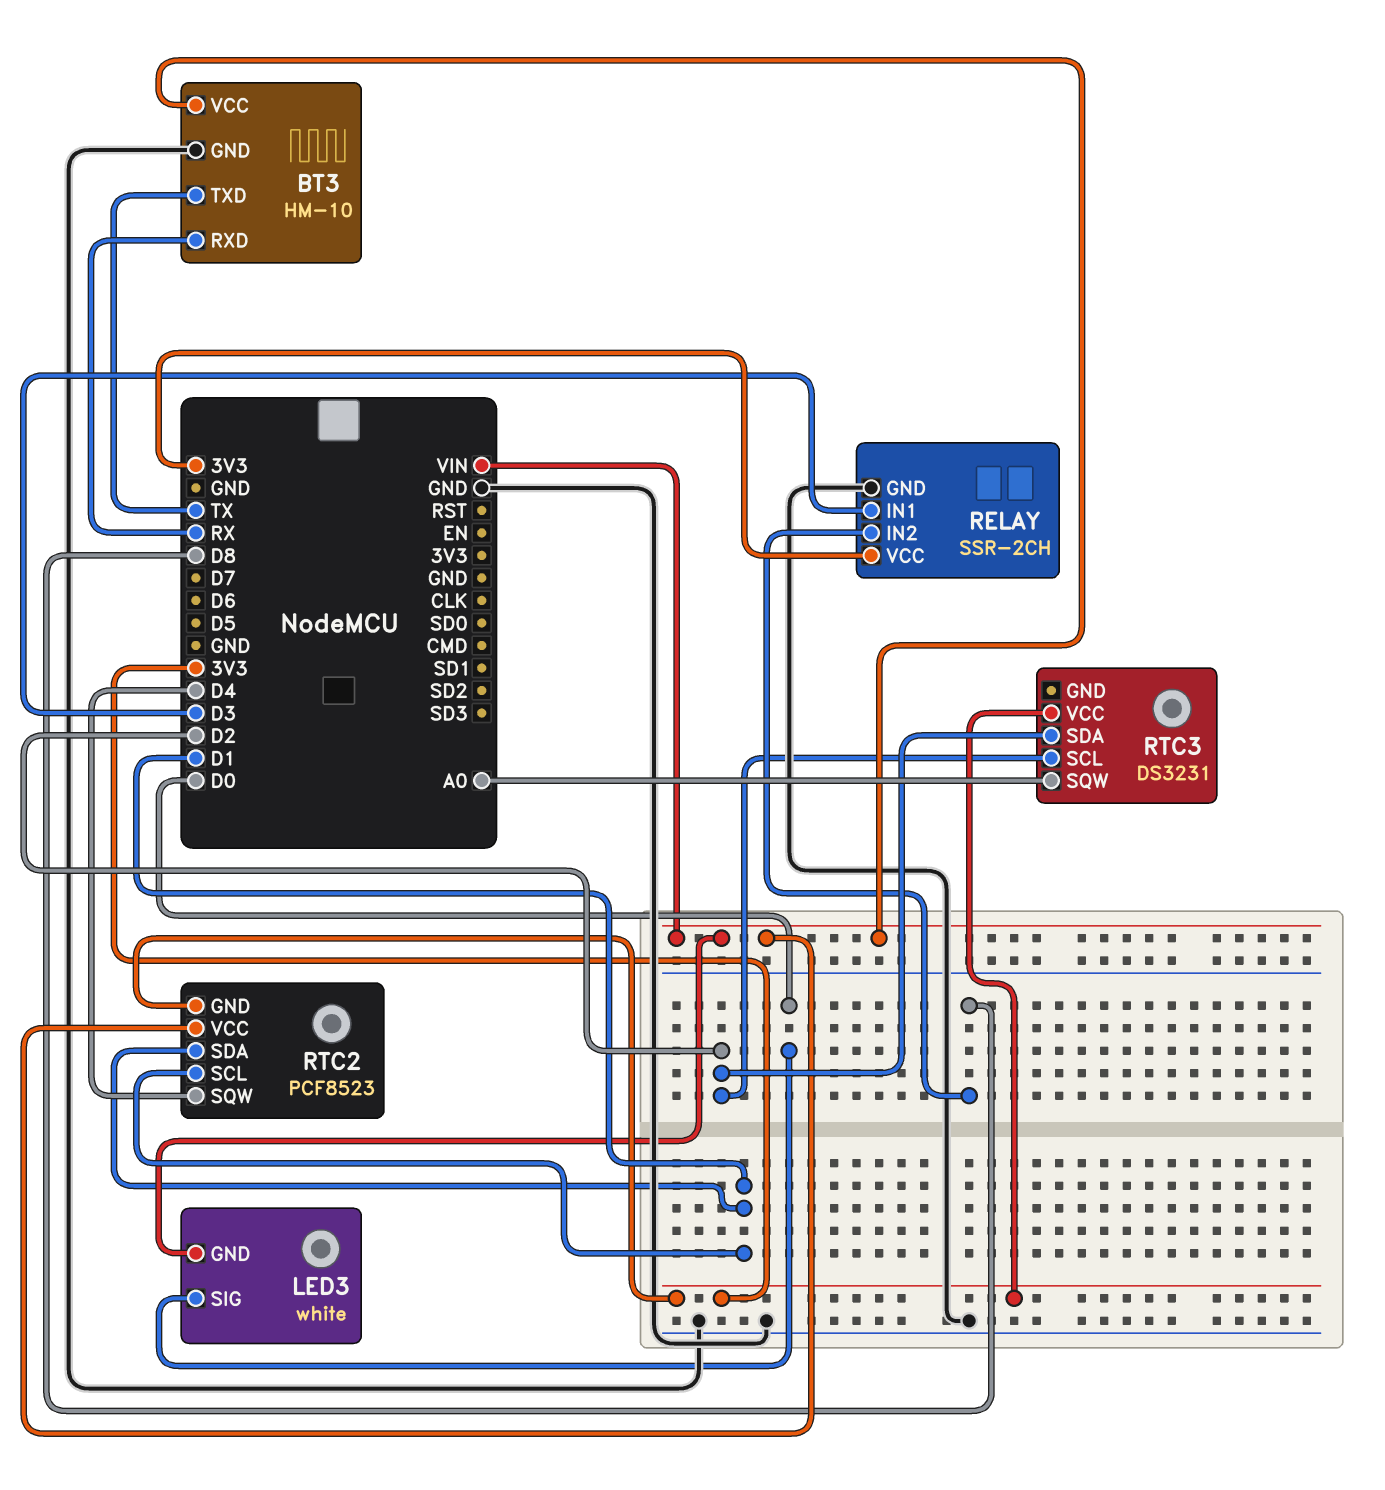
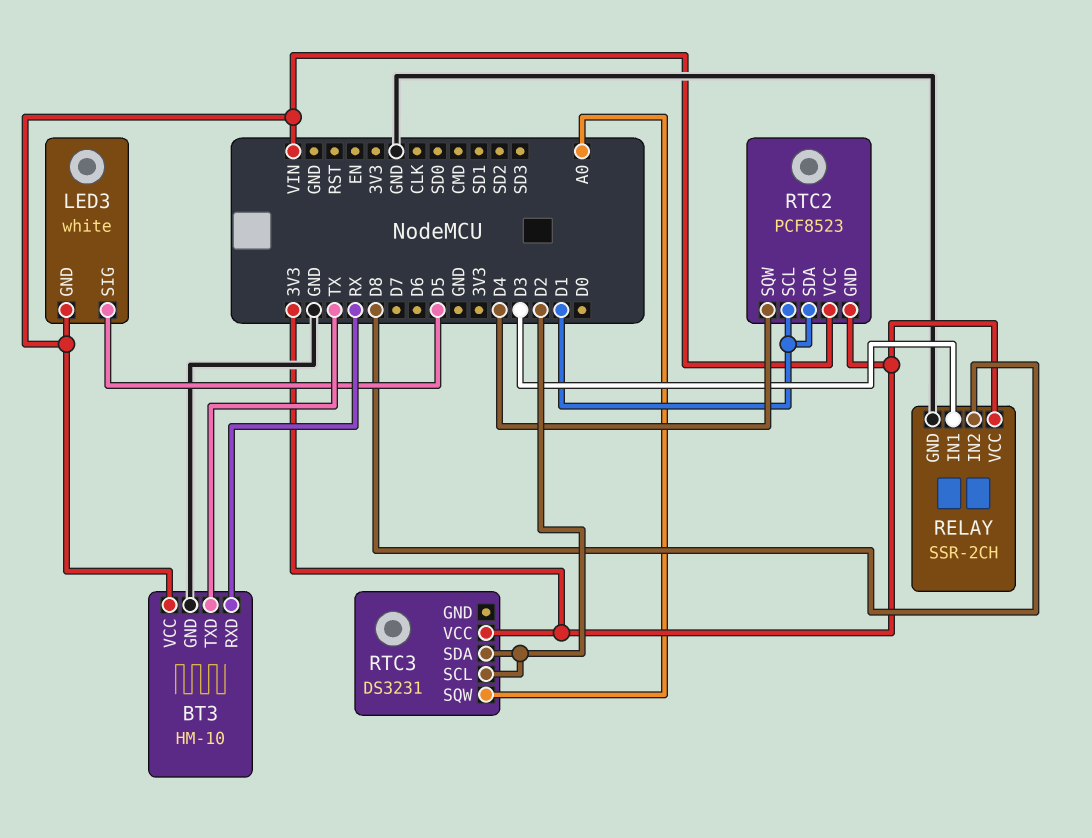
LED3 pin SIG: D0 -> D5

